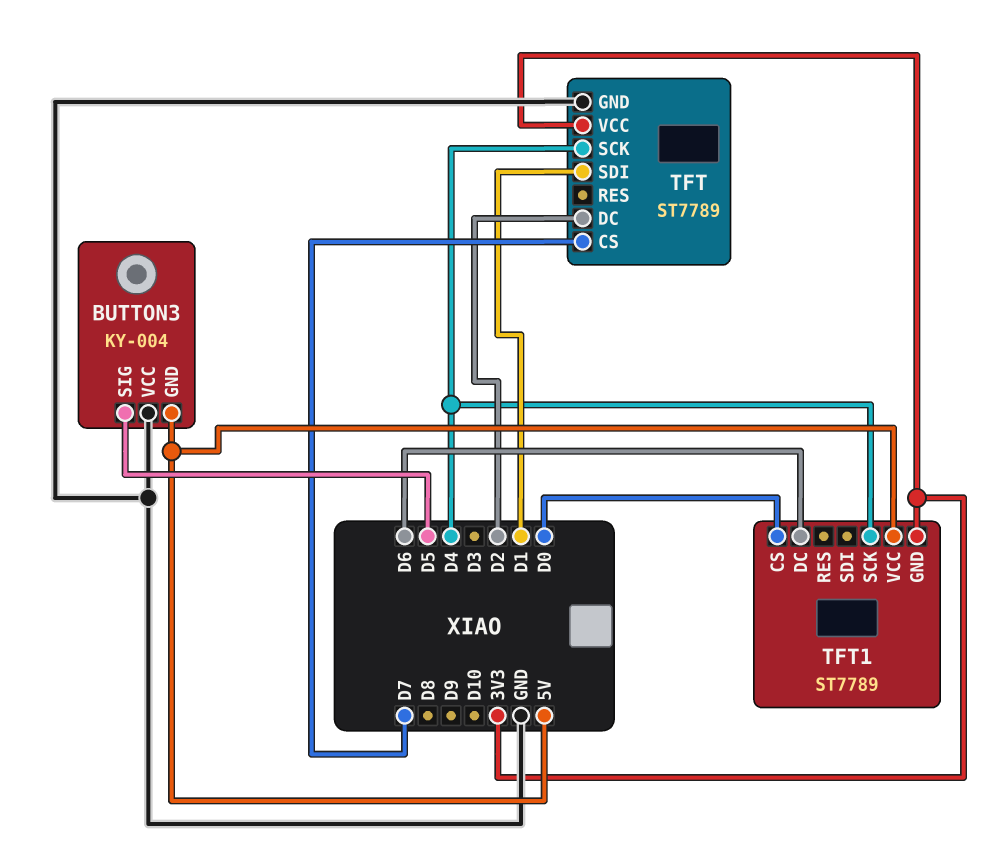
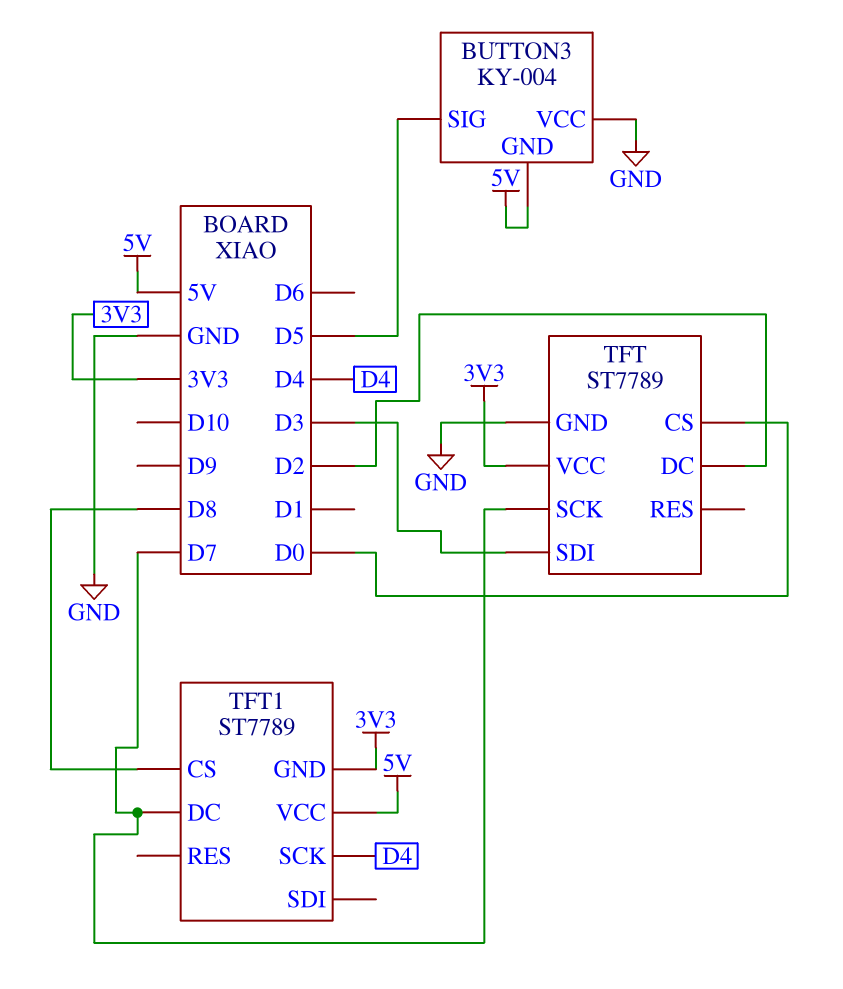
TFT pin CS: D7 -> D0
TFT pin SCK: D4 -> D7
TFT pin SDI: D1 -> D3
TFT1 pin CS: D0 -> D8
TFT1 pin DC: D6 -> D7

